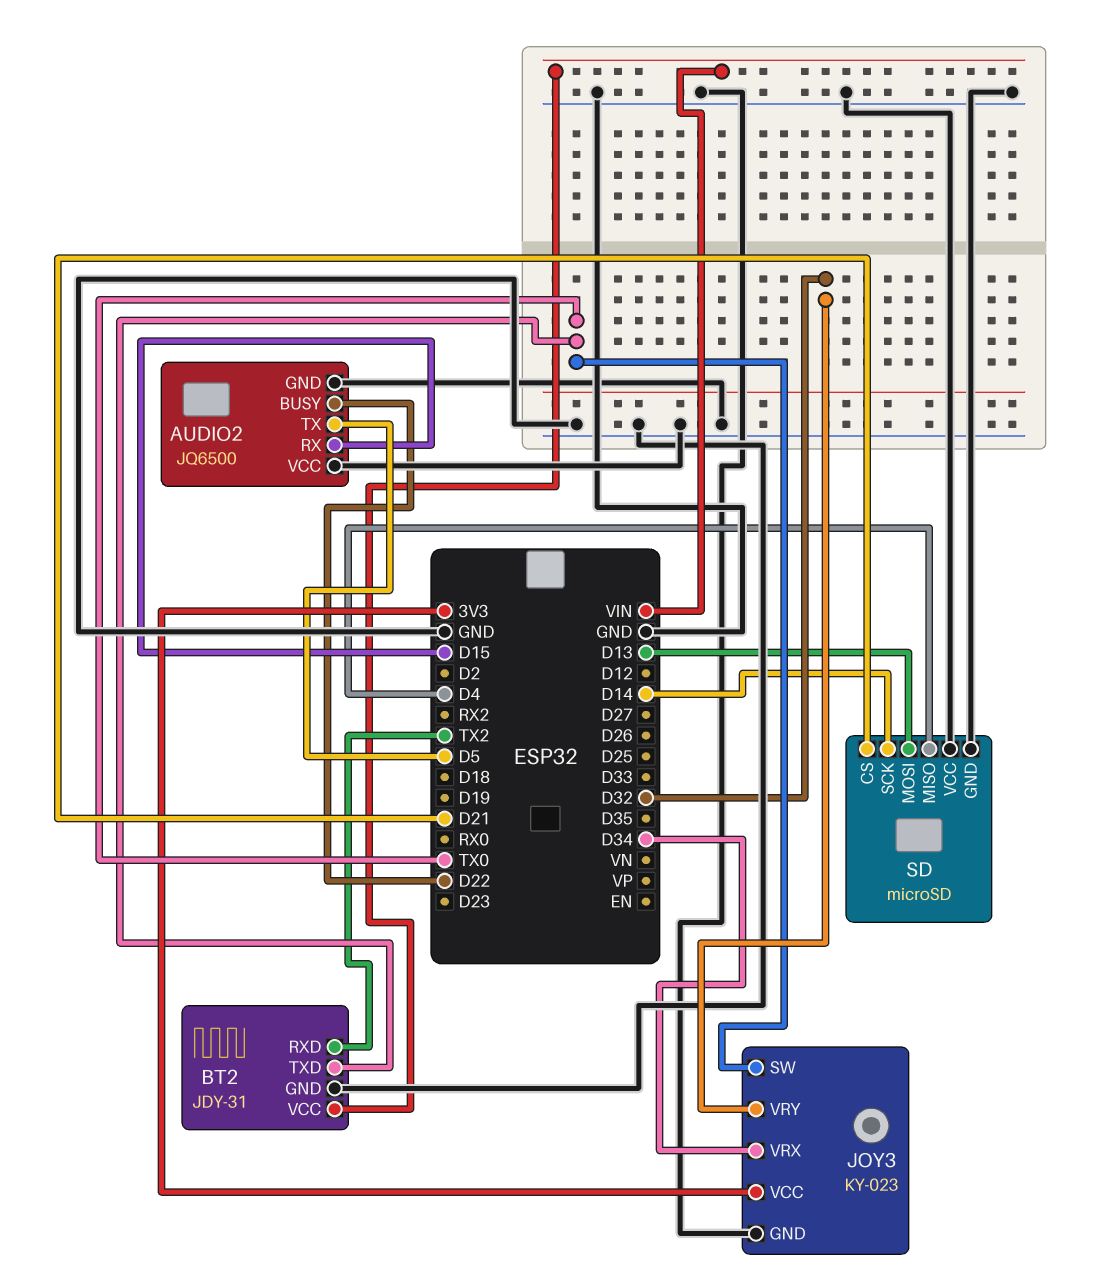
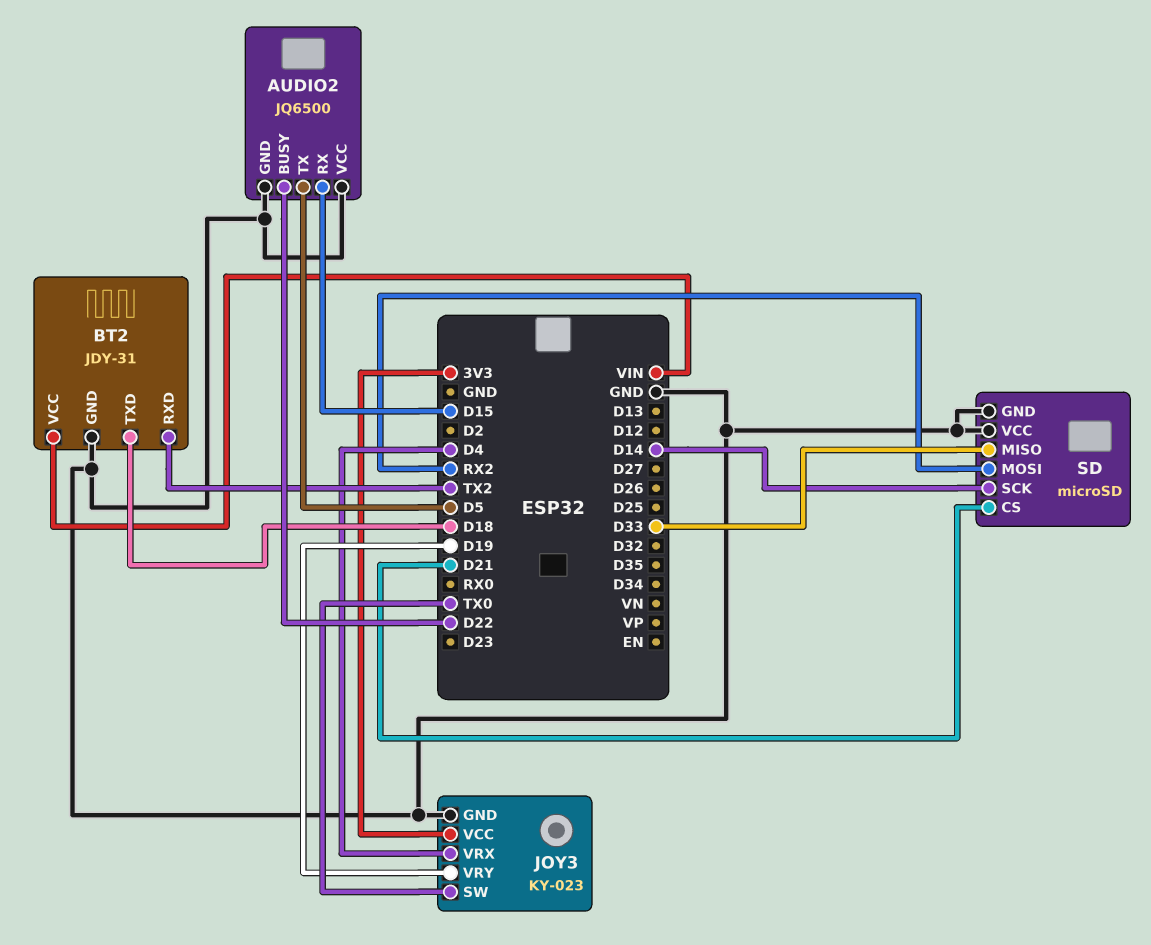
BT2 pin TXD: TX0 -> D18
JOY3 pin VRX: D34 -> D4
JOY3 pin VRY: D32 -> D19
SD pin MISO: D4 -> D33
SD pin MOSI: D13 -> RX2

